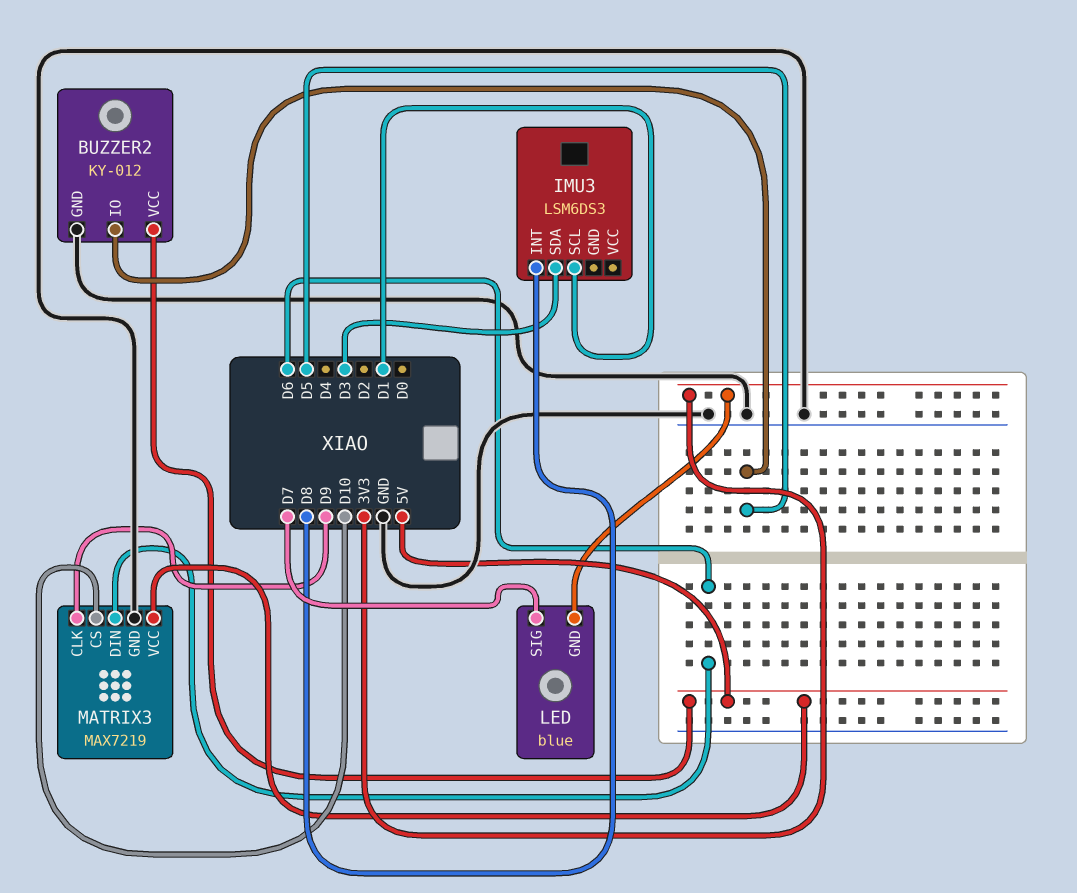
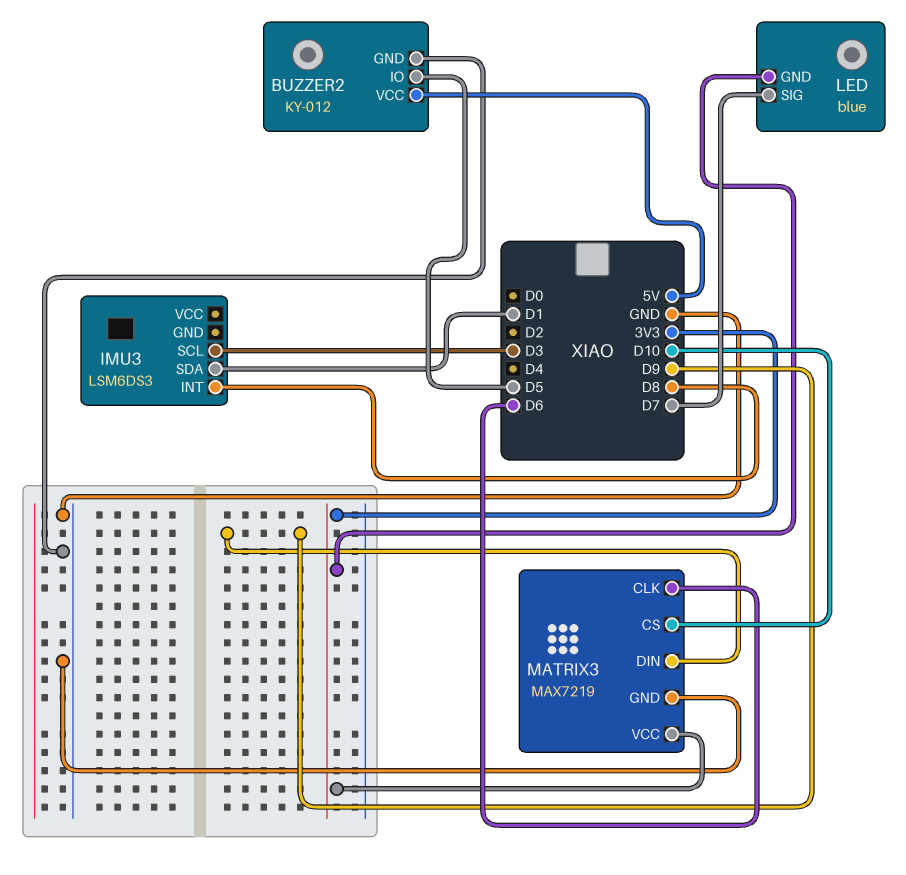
IMU3 pin SCL: D1 -> D3
IMU3 pin SDA: D3 -> D1
MATRIX3 pin CLK: D9 -> D6
MATRIX3 pin DIN: D6 -> D9
MATRIX3 pin VCC: 5V -> 3V3

